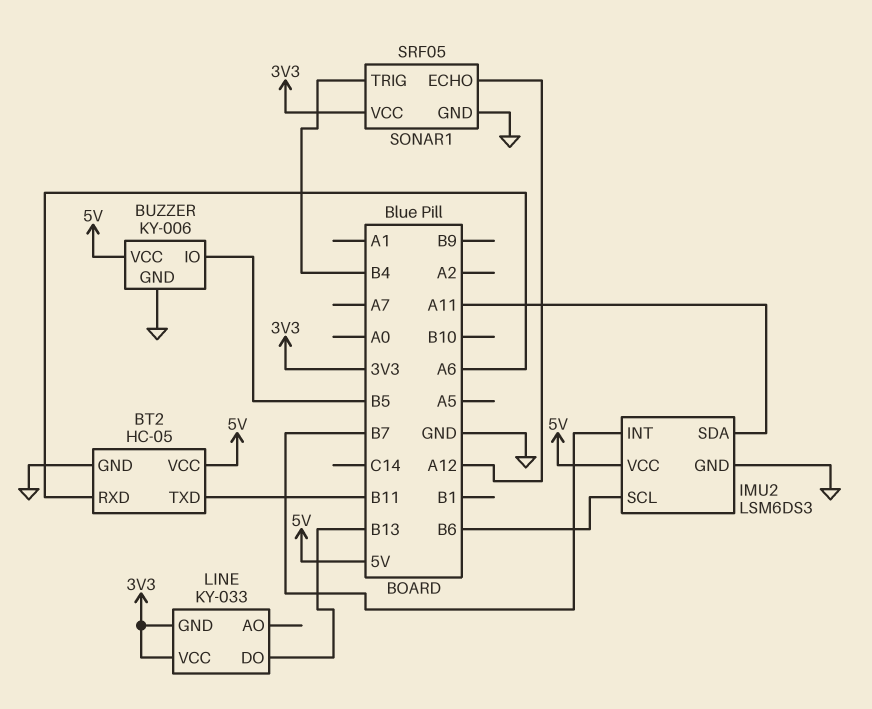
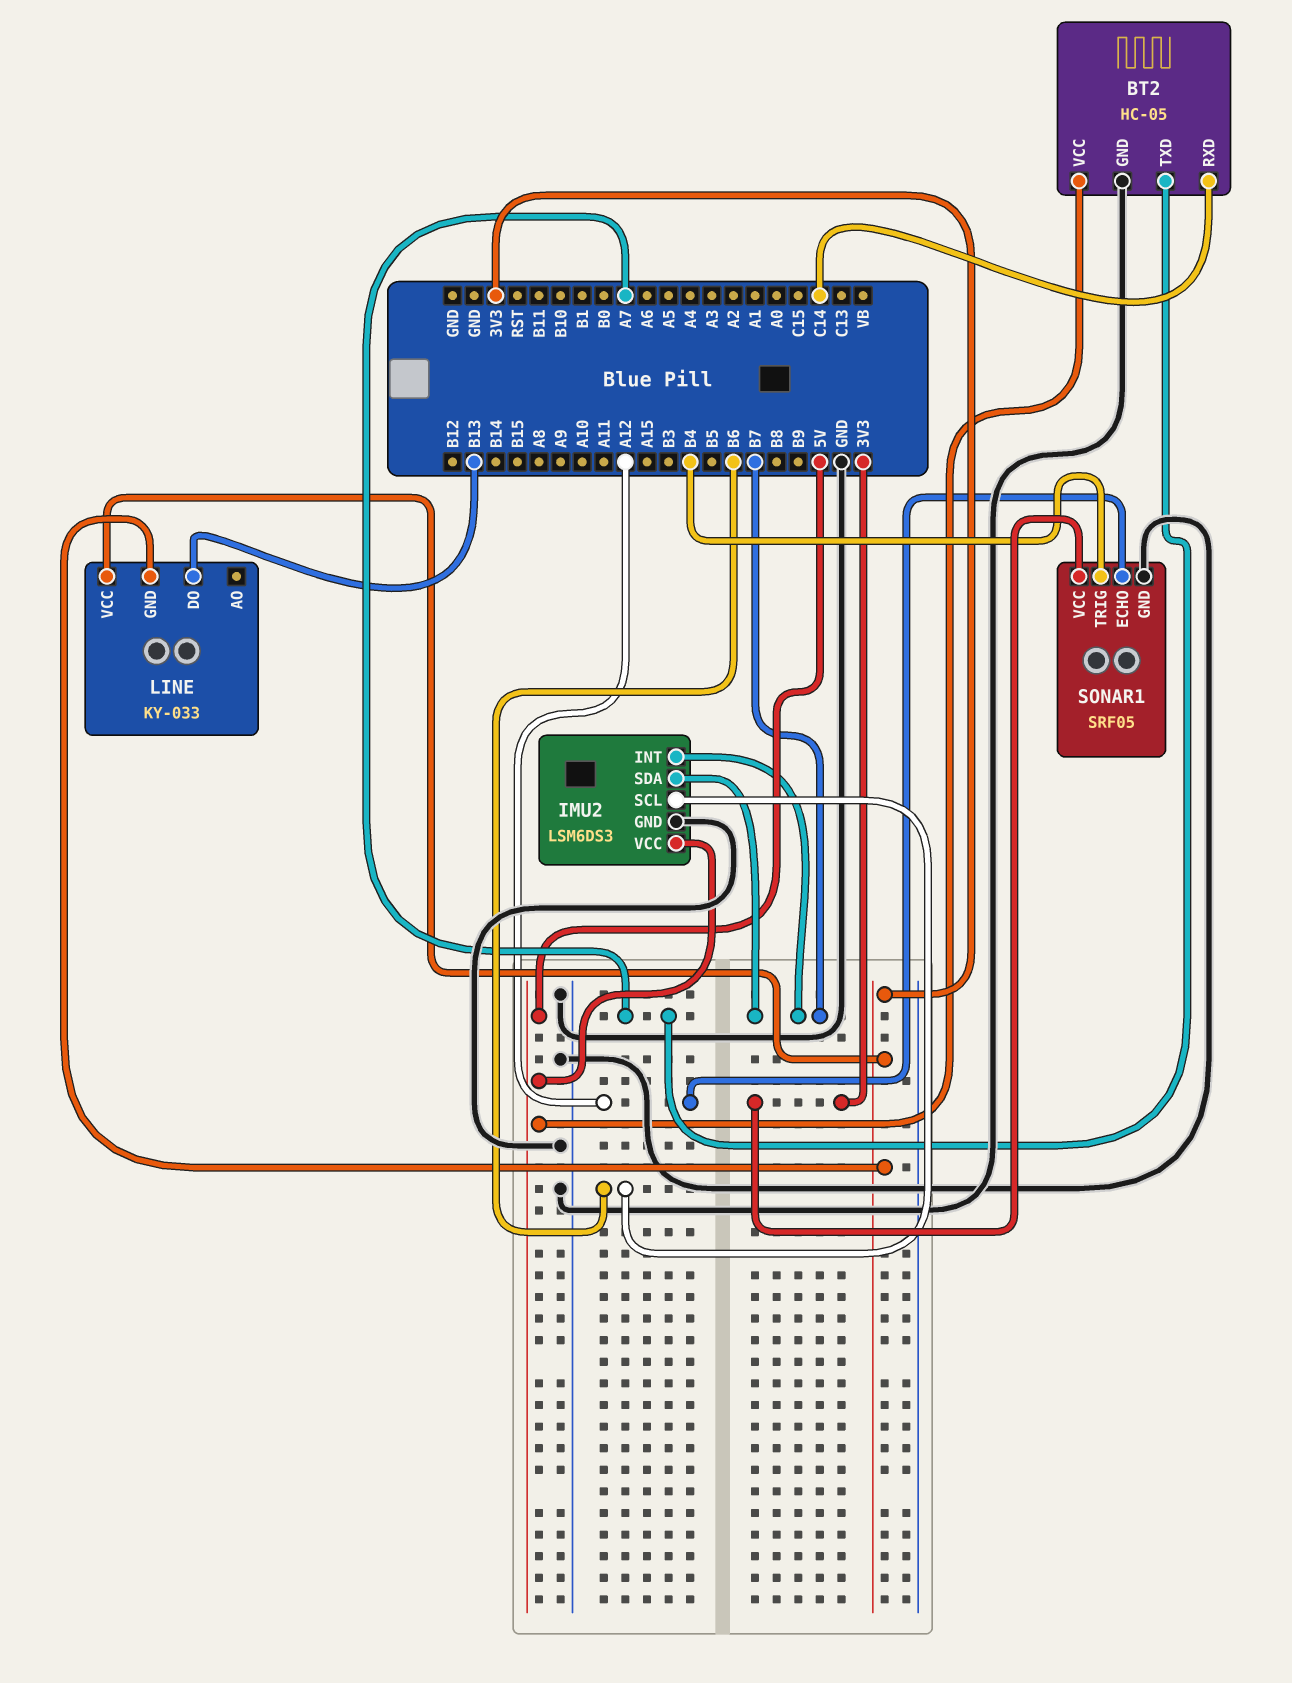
BT2 pin RXD: A6 -> C14
BT2 pin TXD: B11 -> A7
BUZZER: KY-006 -> none
BUZZER pin GND: GND -> none
BUZZER pin IO: B5 -> none
BUZZER pin VCC: 5V -> none
IMU2 pin SDA: A11 -> B7

